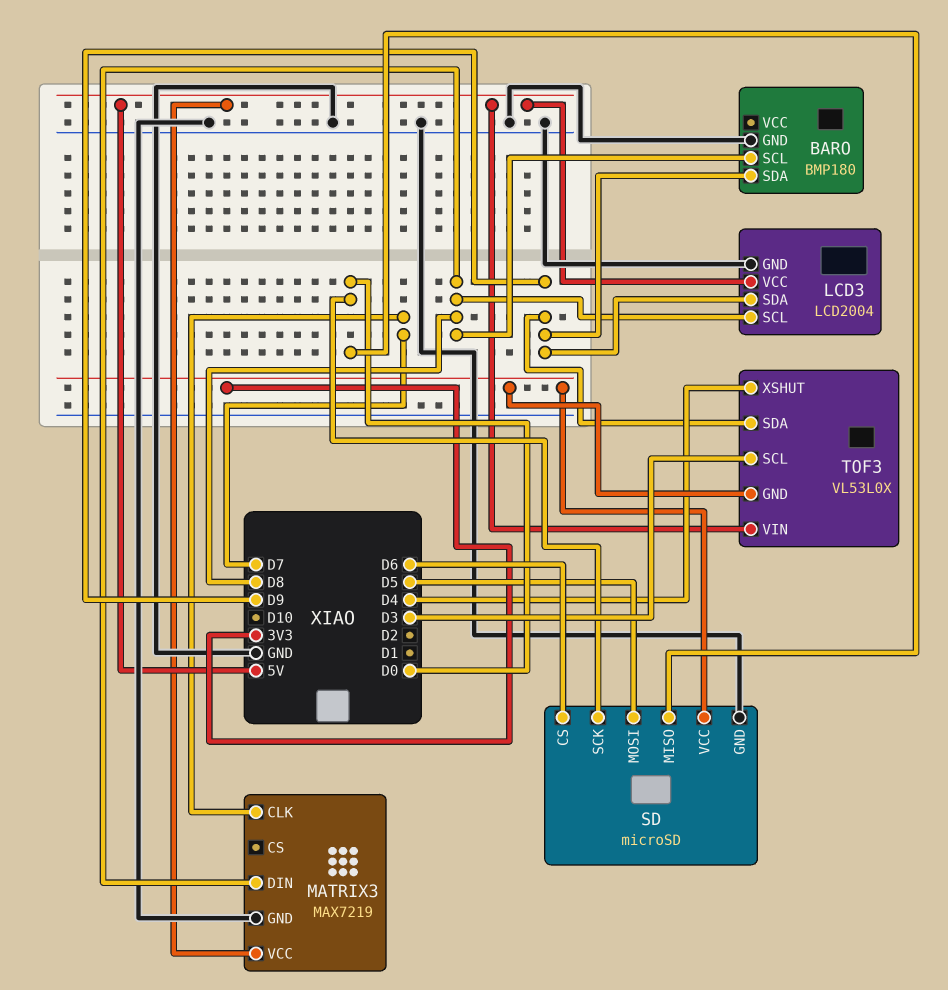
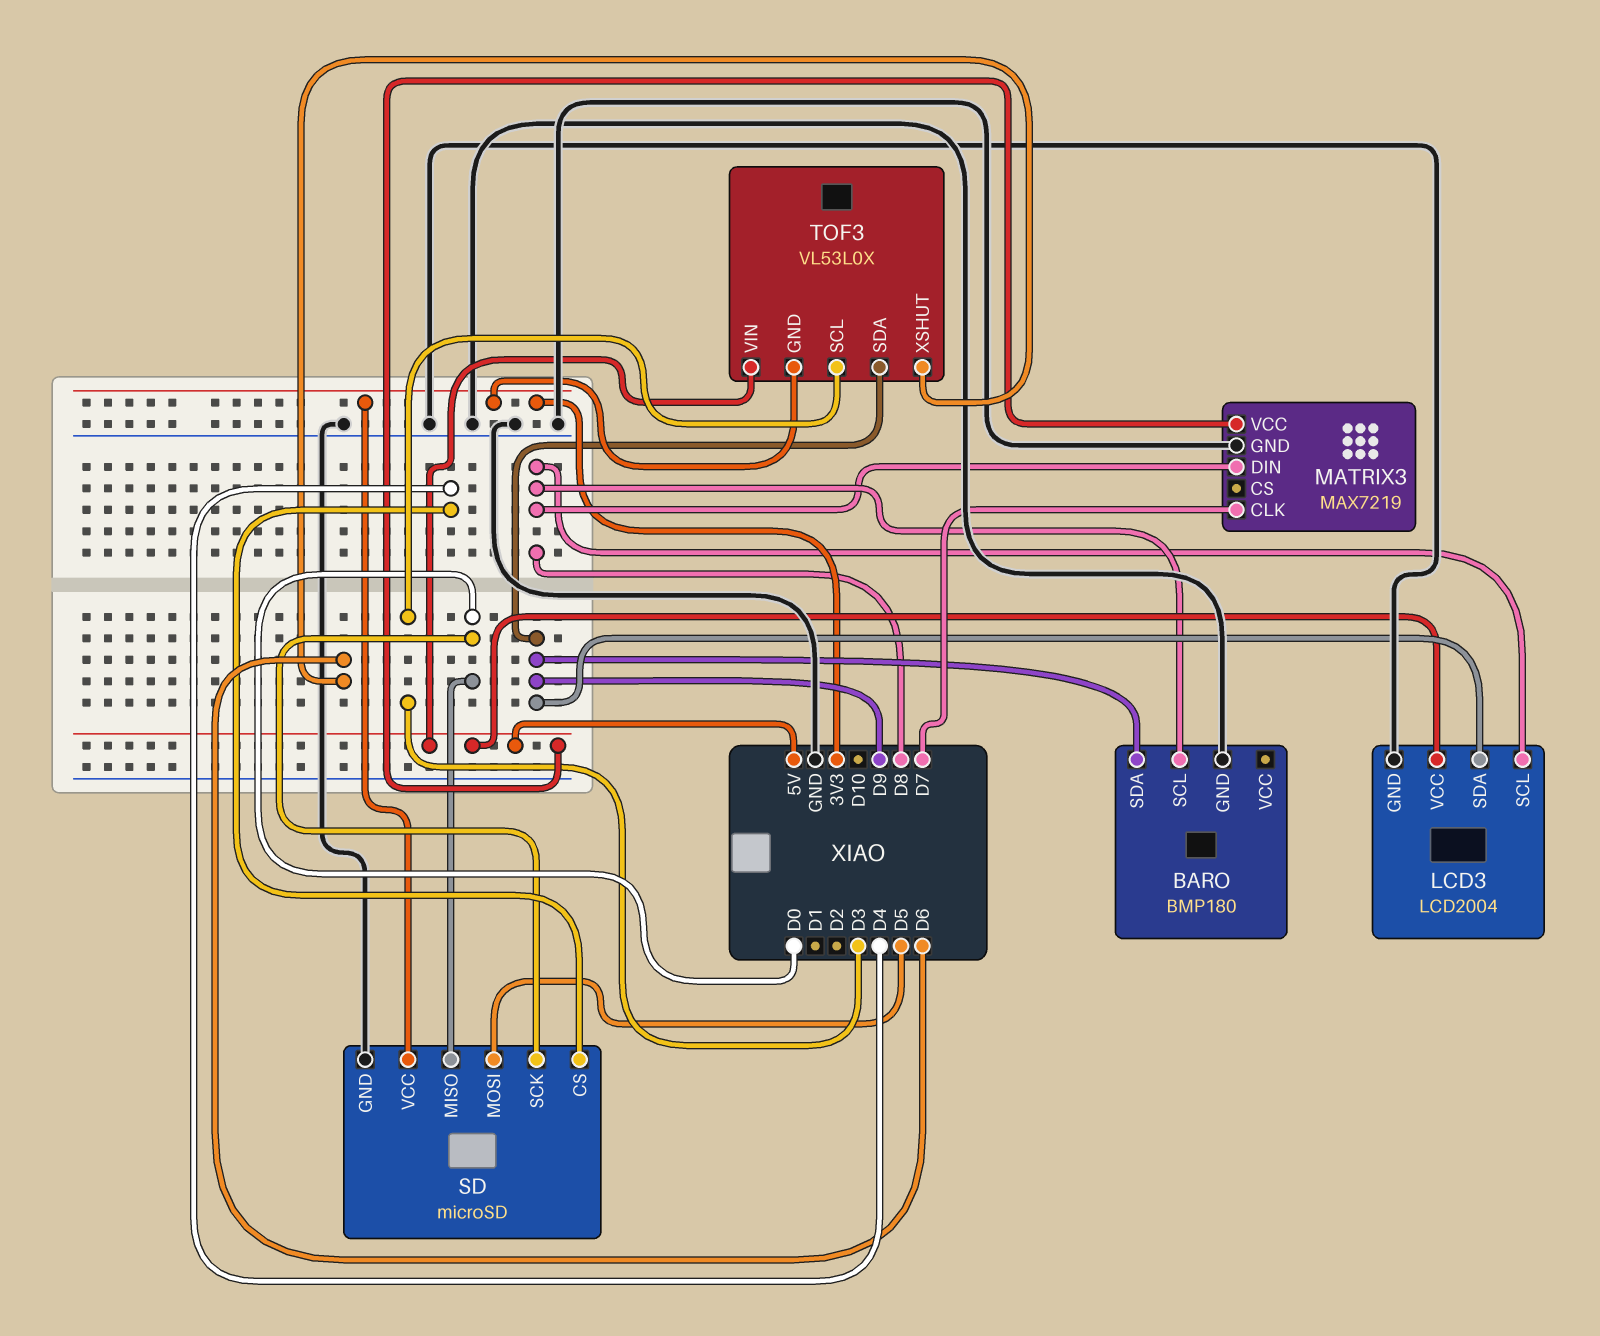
SD pin CS: D6 -> D4
TOF3 pin XSHUT: D4 -> D6

